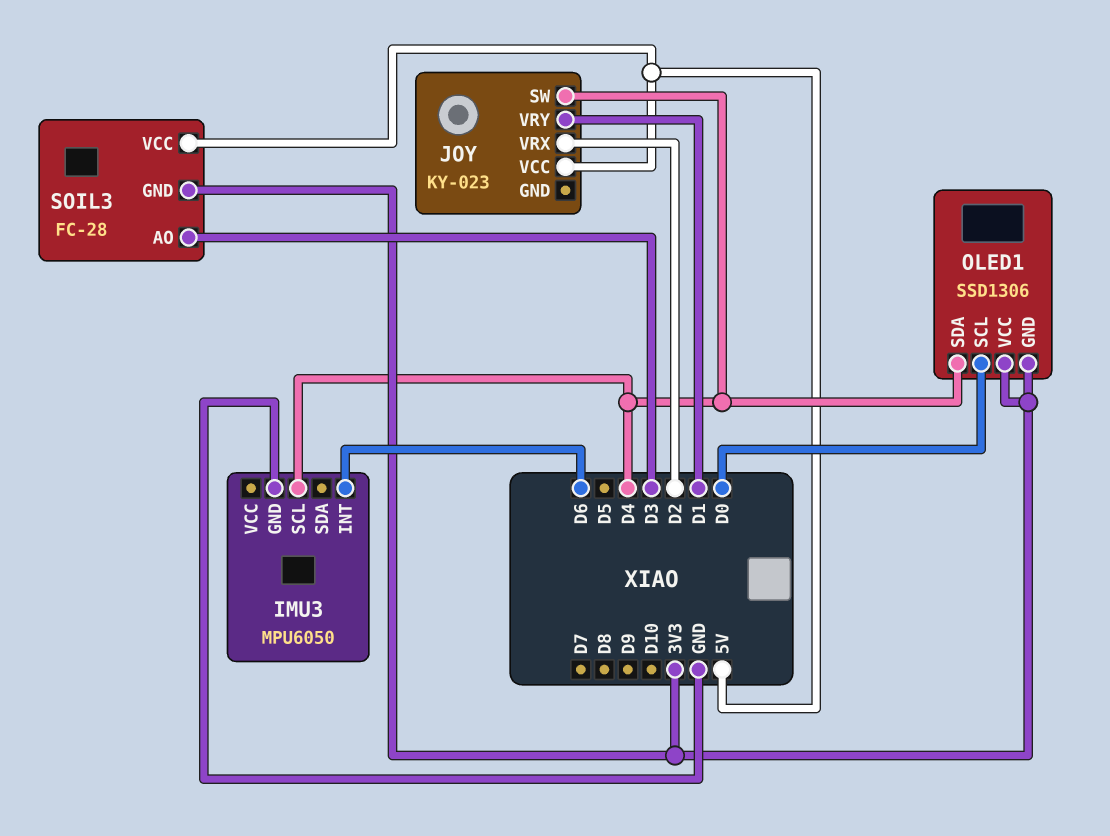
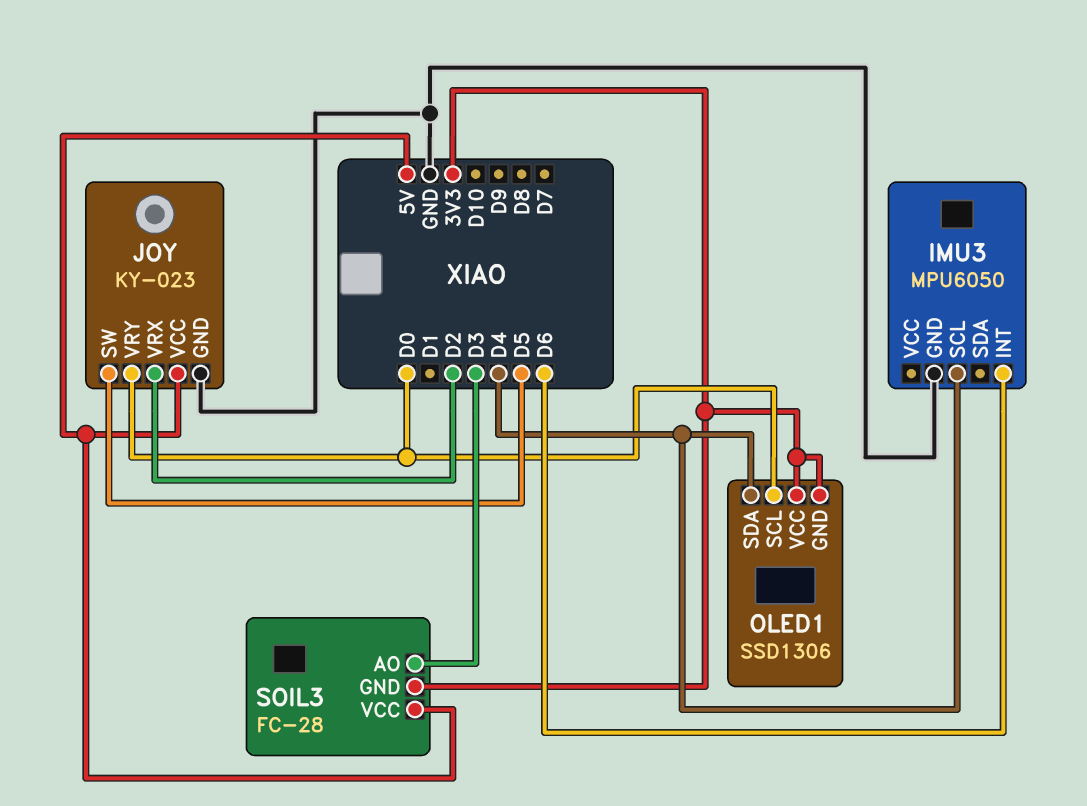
JOY pin GND: none -> GND
JOY pin SW: D4 -> D5
JOY pin VRY: D1 -> D0

